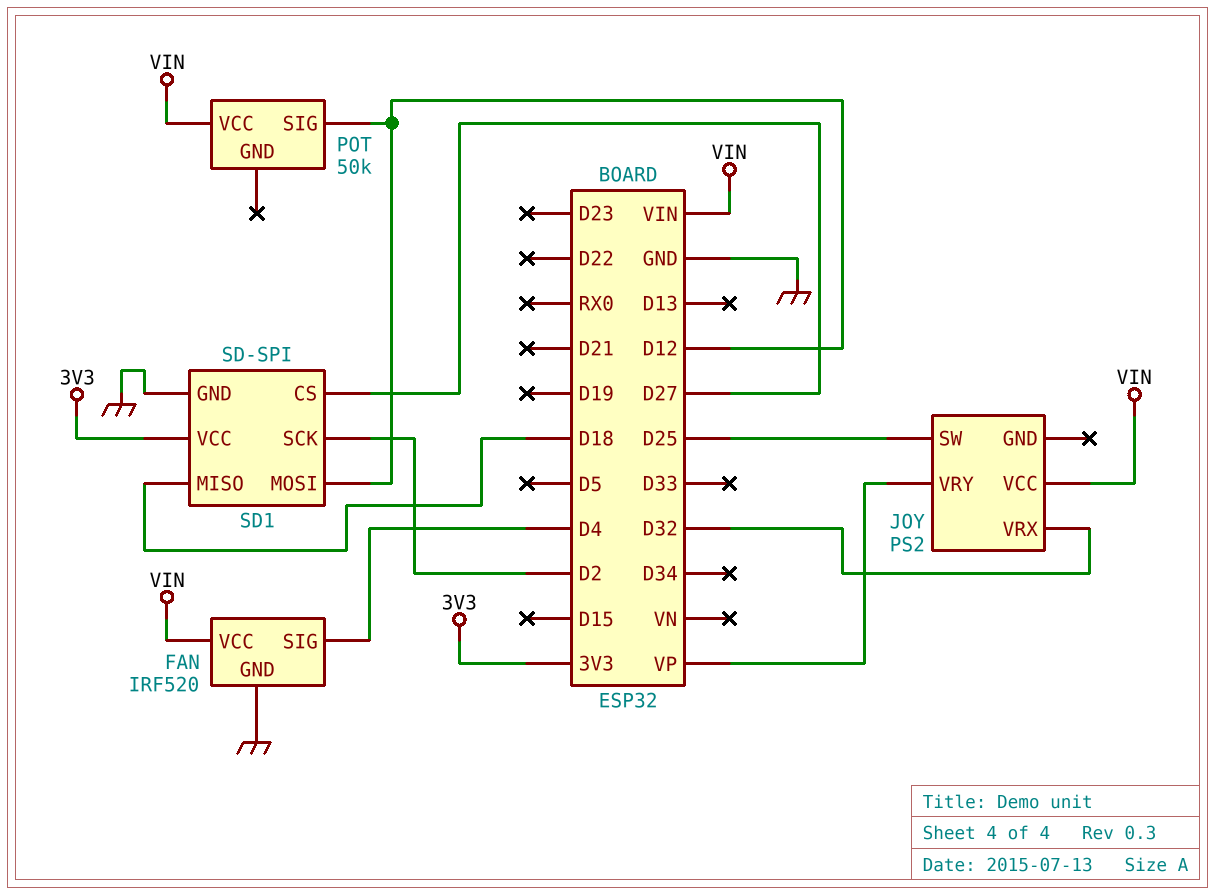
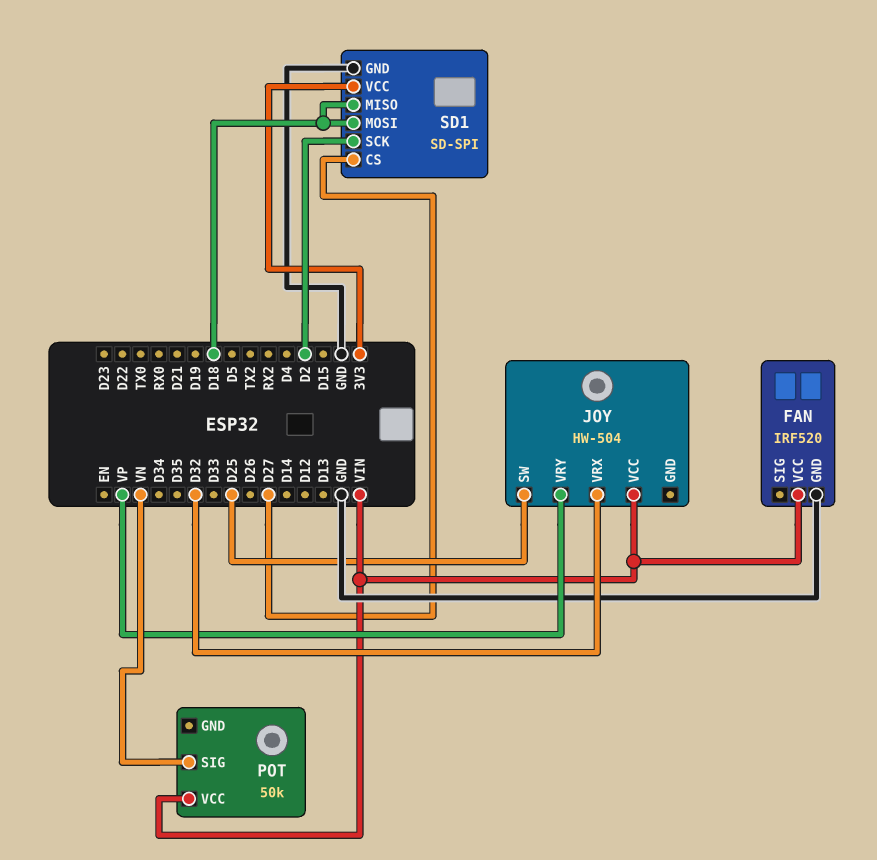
FAN pin SIG: D4 -> none
JOY: PS2 -> HW-504
POT pin SIG: D12 -> VN
SD1 pin MOSI: D12 -> D18

